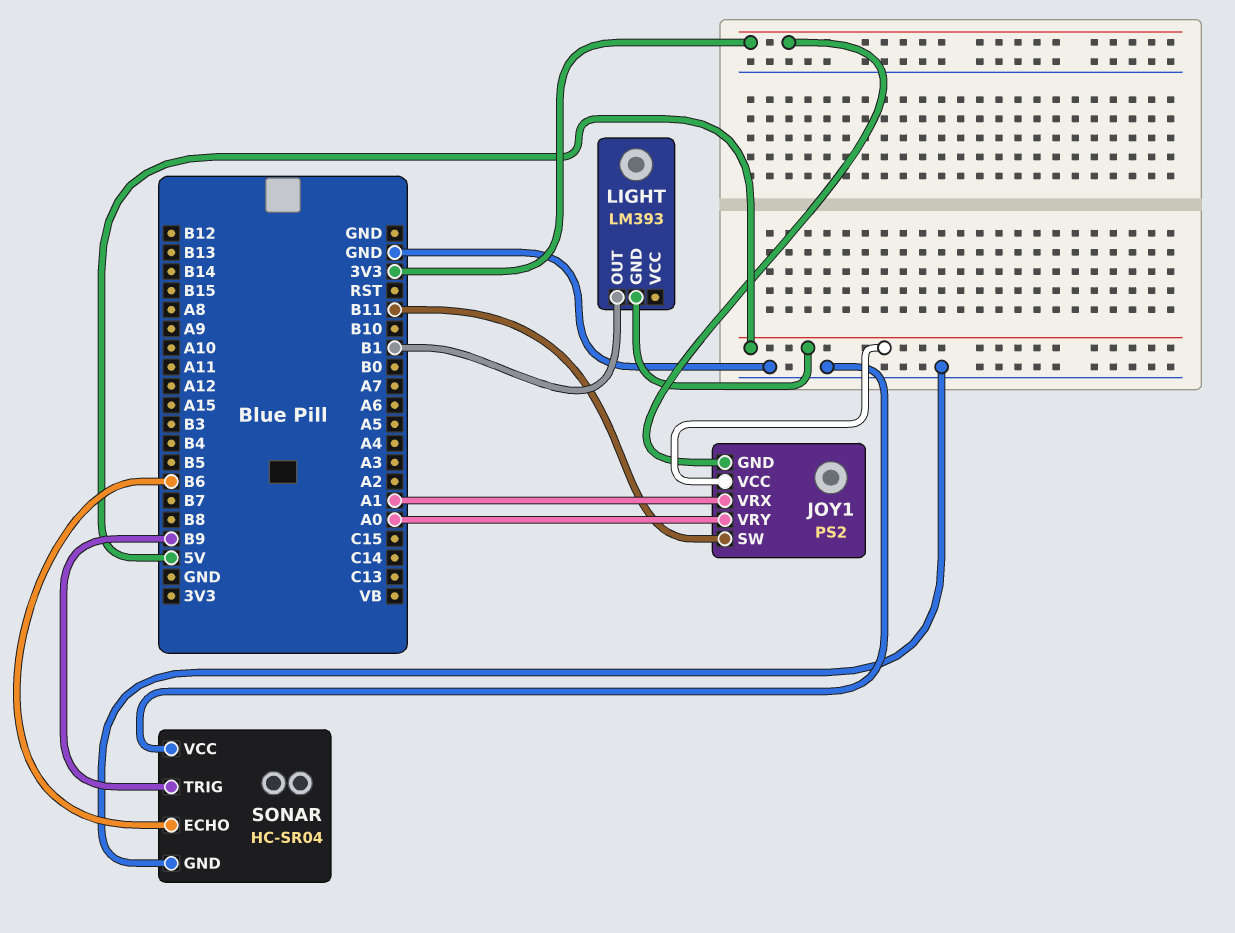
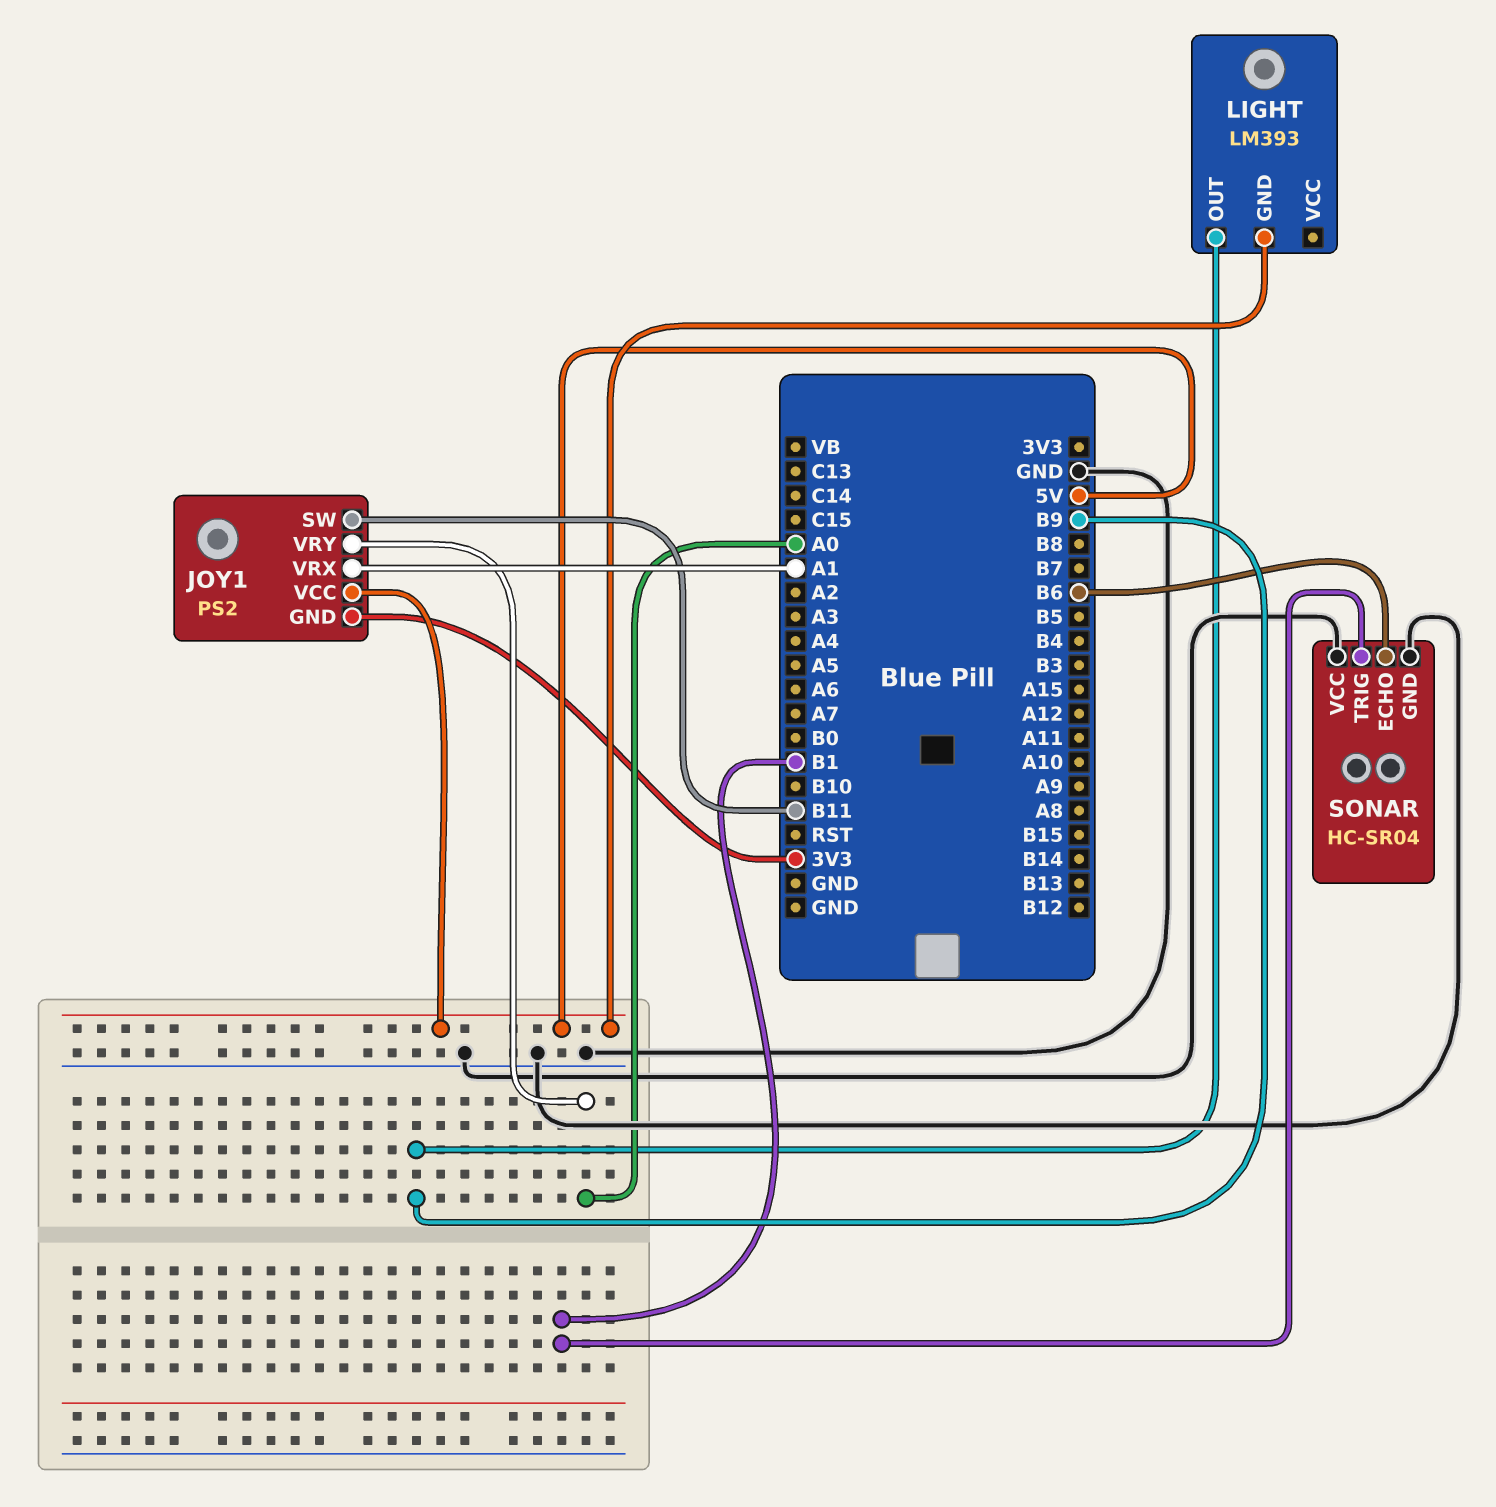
LIGHT pin OUT: B1 -> B9
SONAR pin TRIG: B9 -> B1

